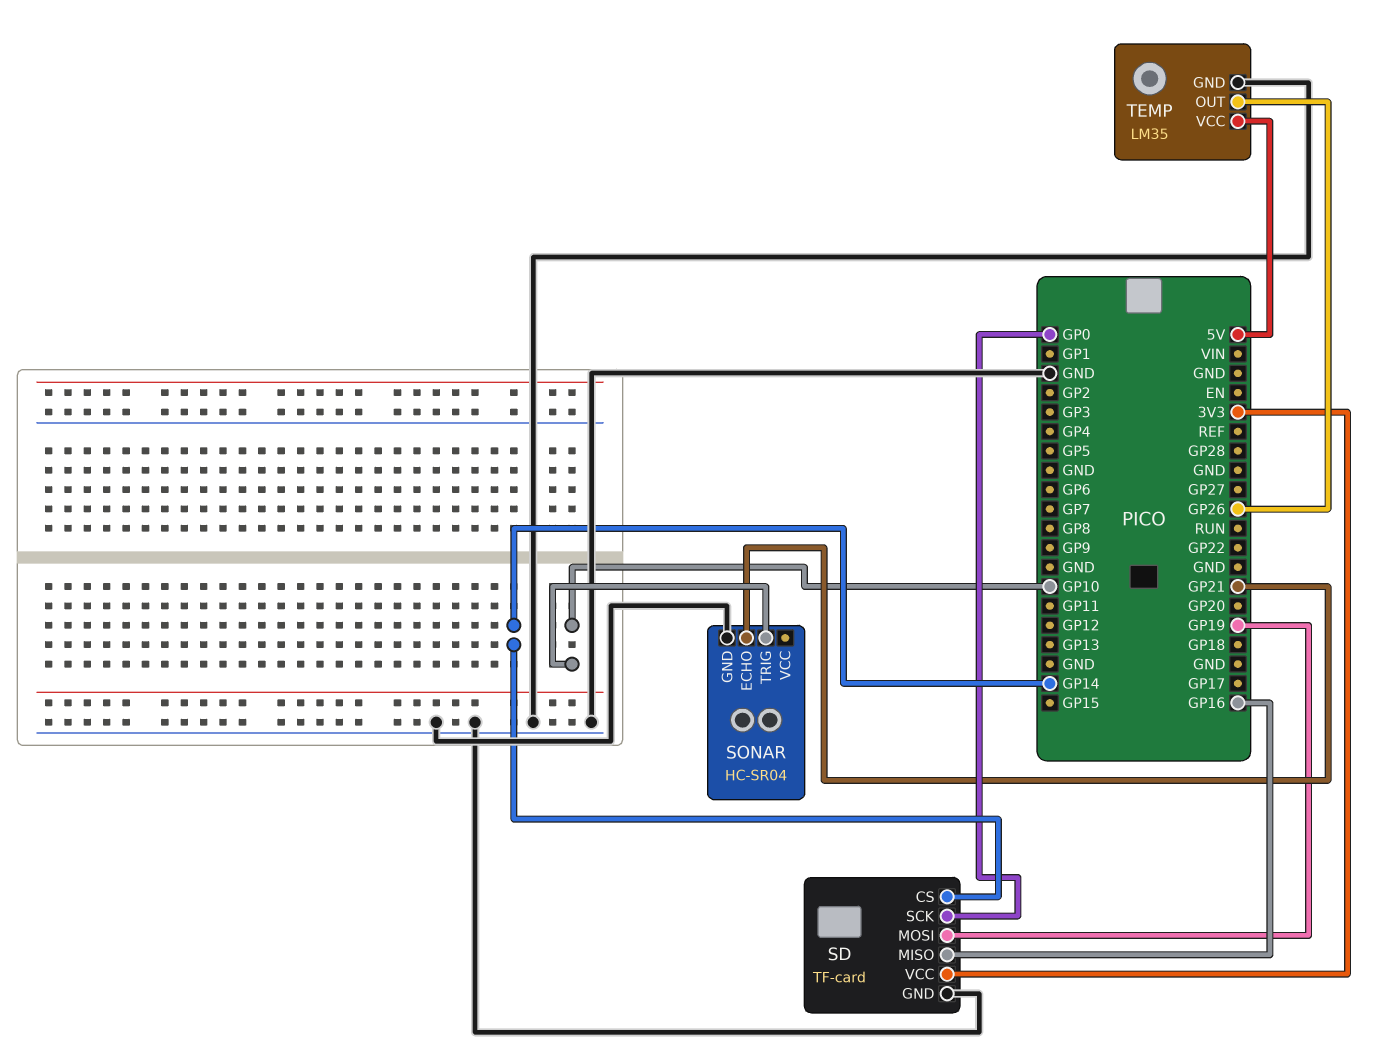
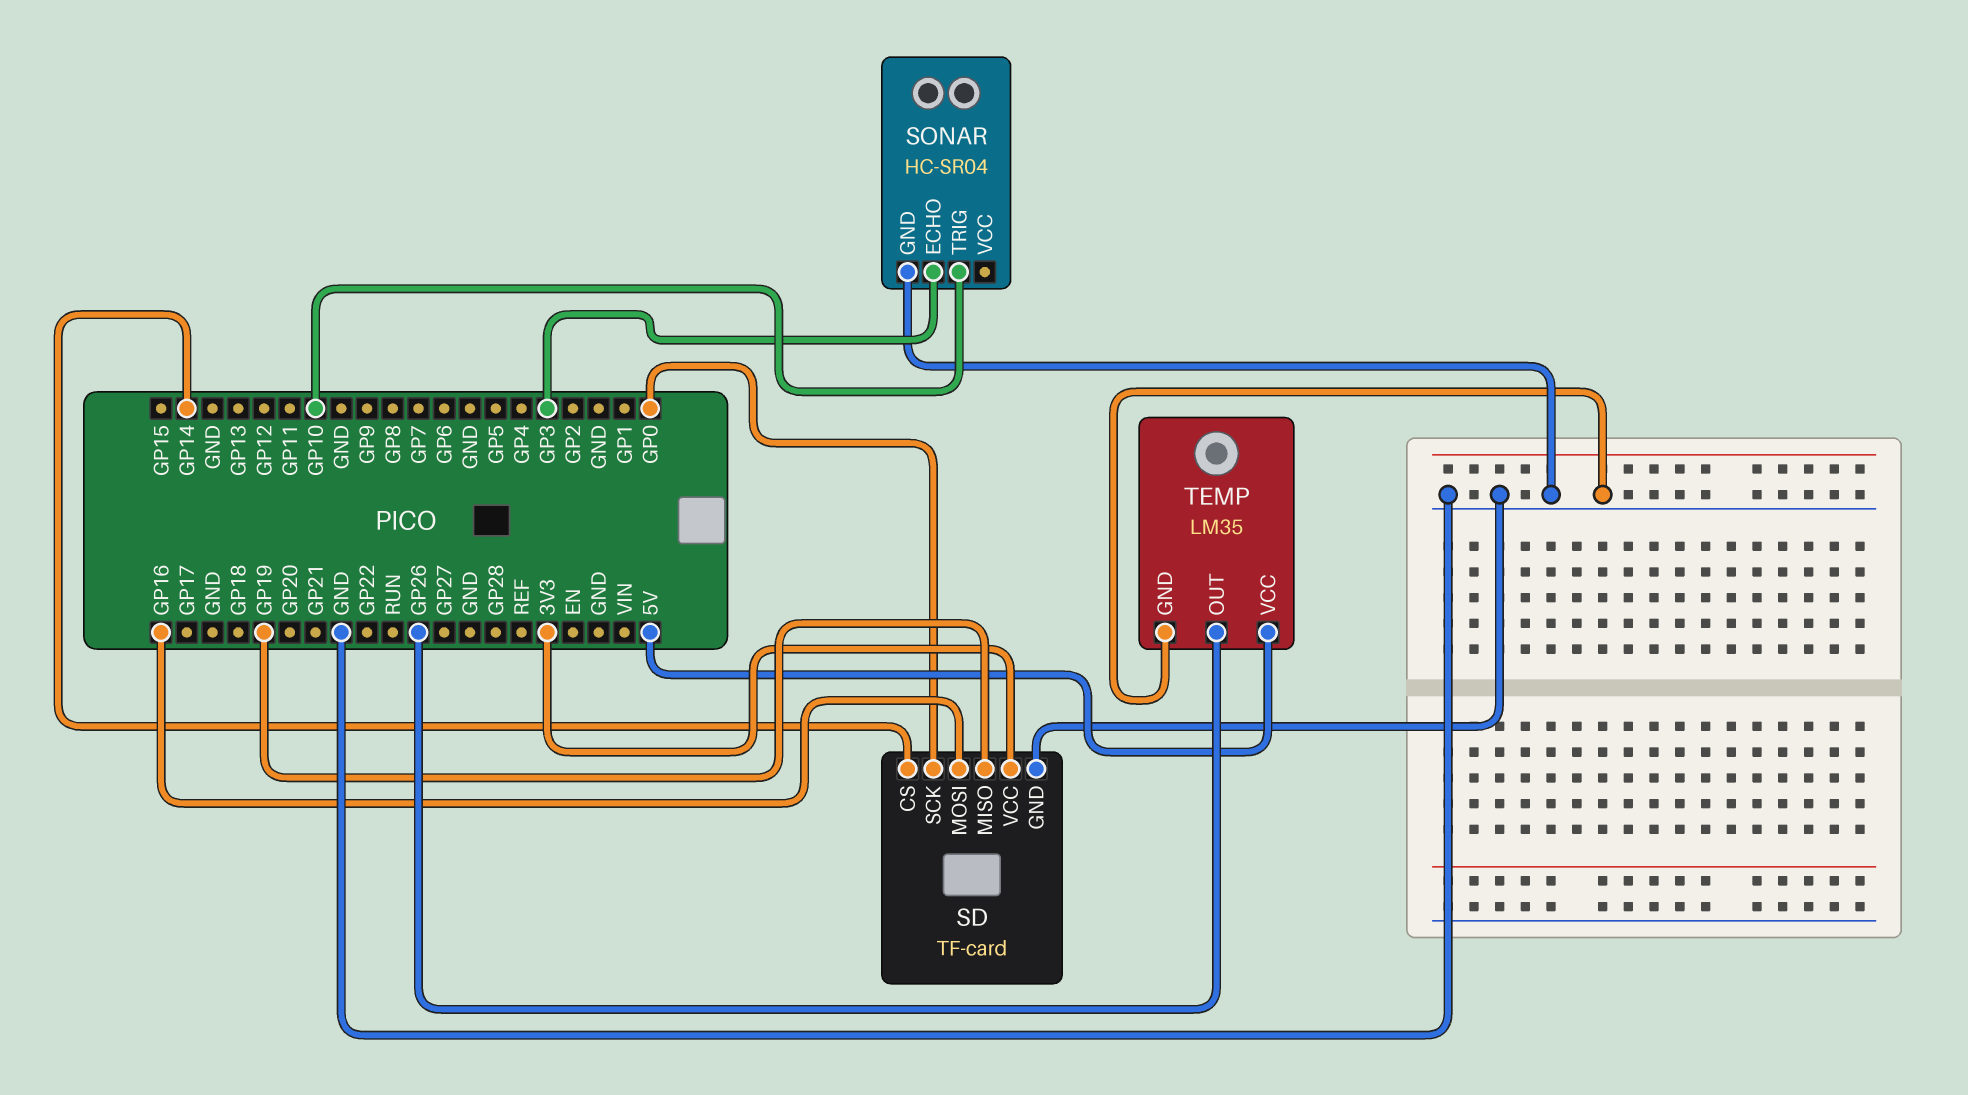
SD pin MISO: GP16 -> GP19
SD pin MOSI: GP19 -> GP16
SONAR pin ECHO: GP21 -> GP3

